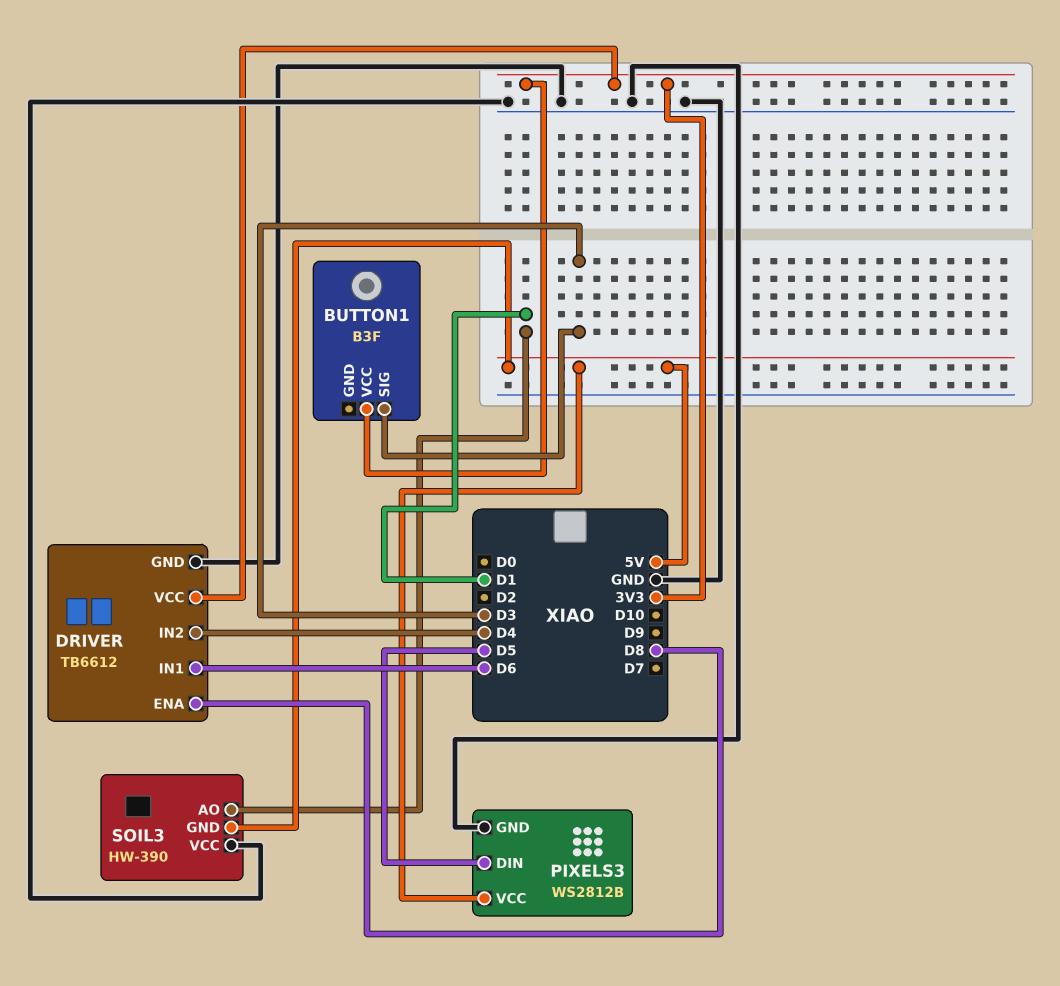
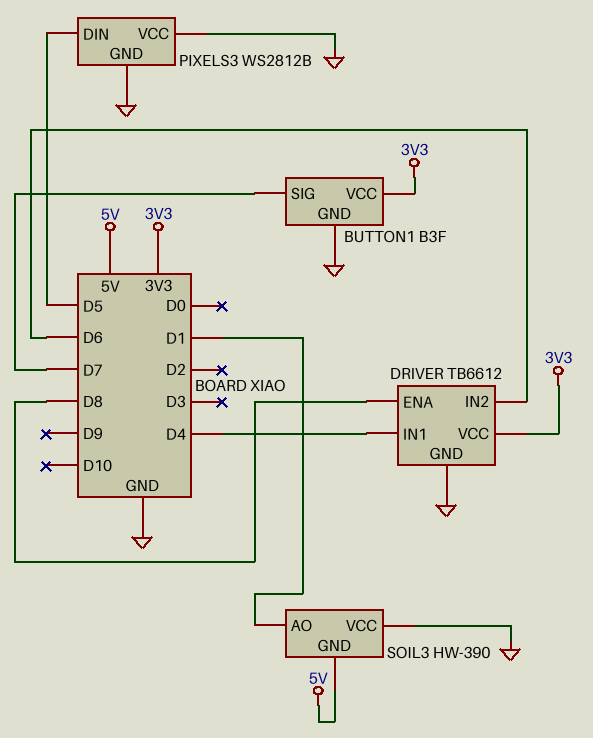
BUTTON1 pin GND: none -> GND
BUTTON1 pin SIG: D3 -> D7
DRIVER pin IN1: D6 -> D4
DRIVER pin IN2: D4 -> D6
PIXELS3 pin VCC: 5V -> GND

